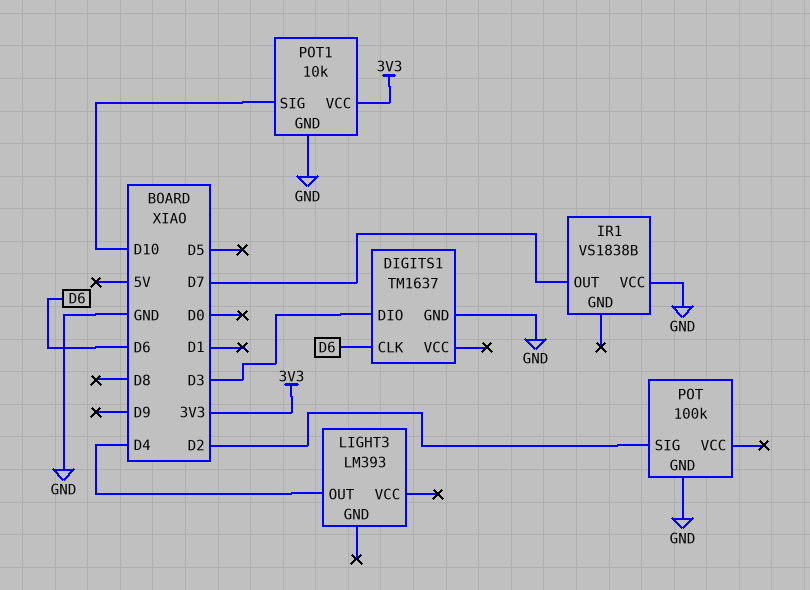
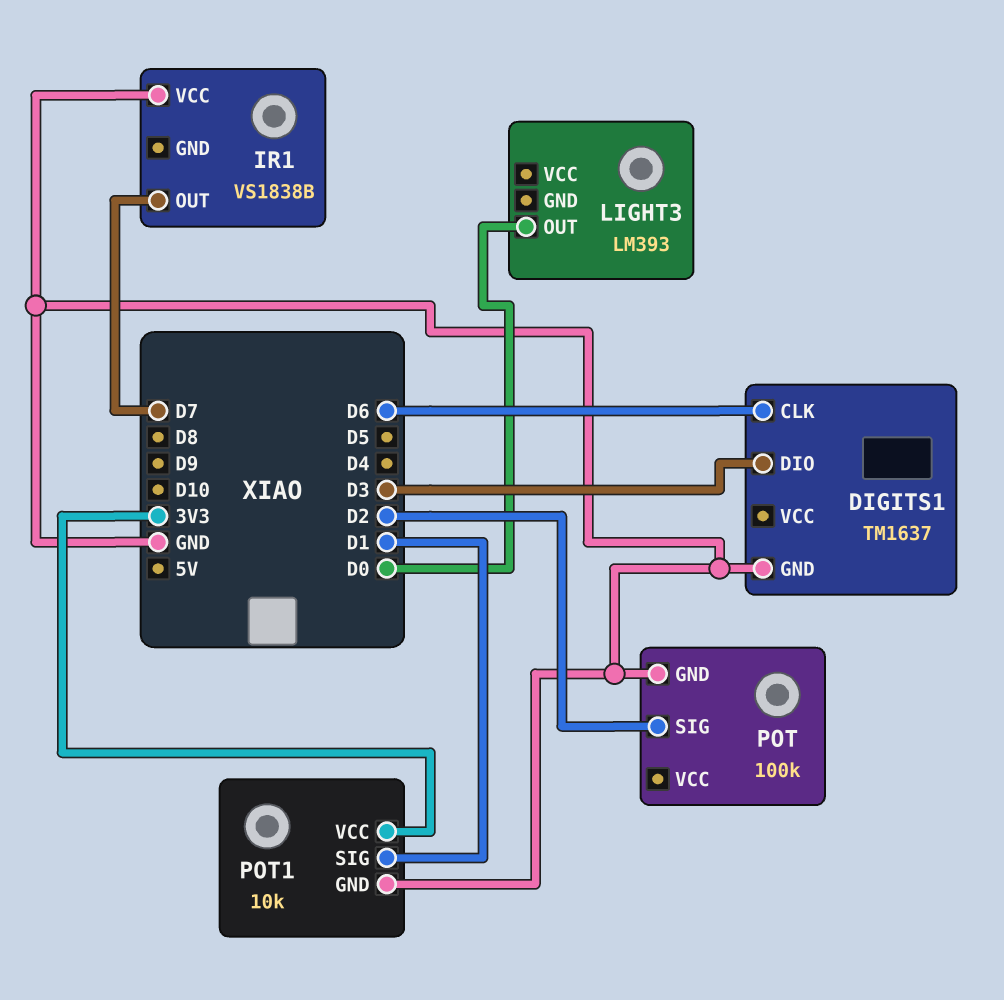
LIGHT3 pin OUT: D4 -> D0
POT1 pin SIG: D10 -> D1

